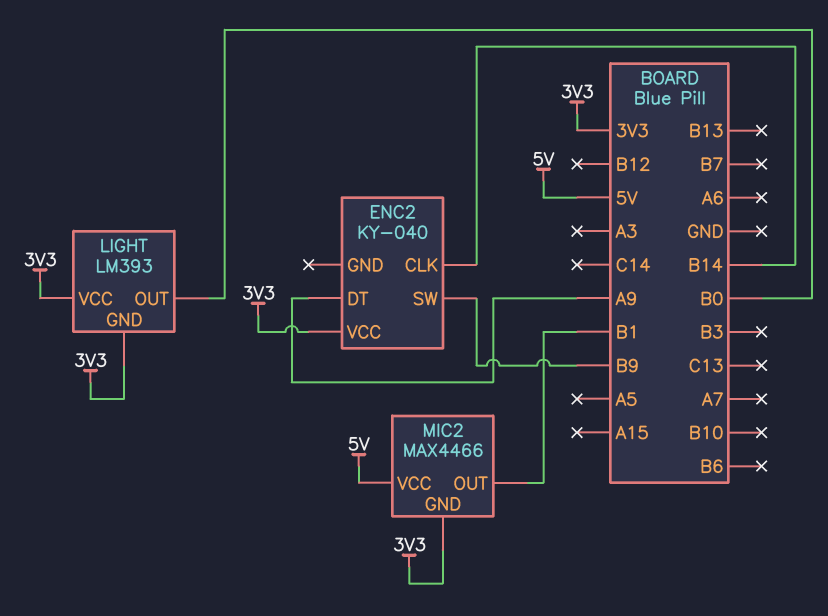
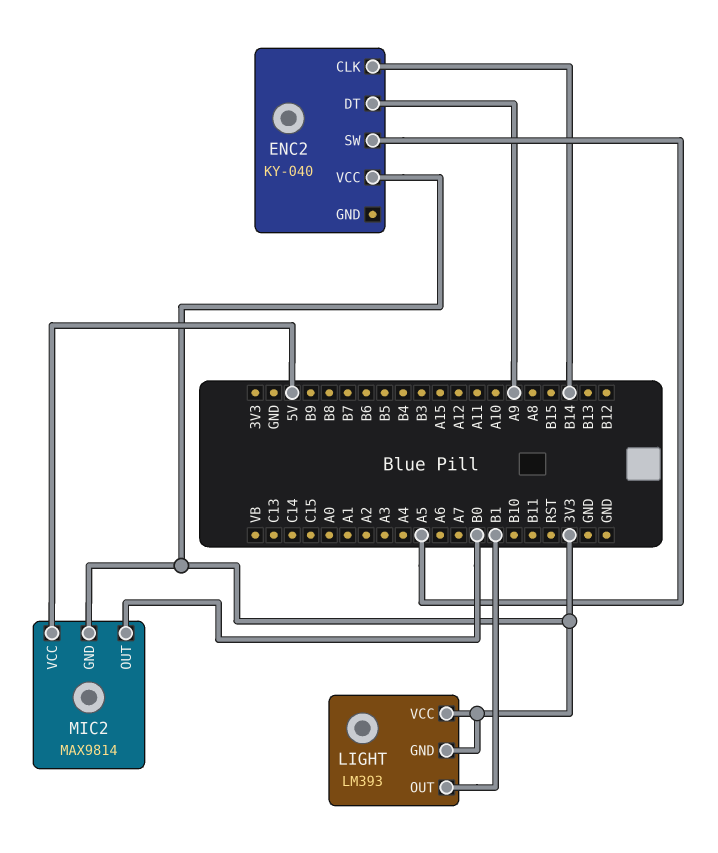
ENC2 pin SW: B9 -> A5
LIGHT pin OUT: B0 -> B1
MIC2: MAX4466 -> MAX9814
MIC2 pin OUT: B1 -> B0

